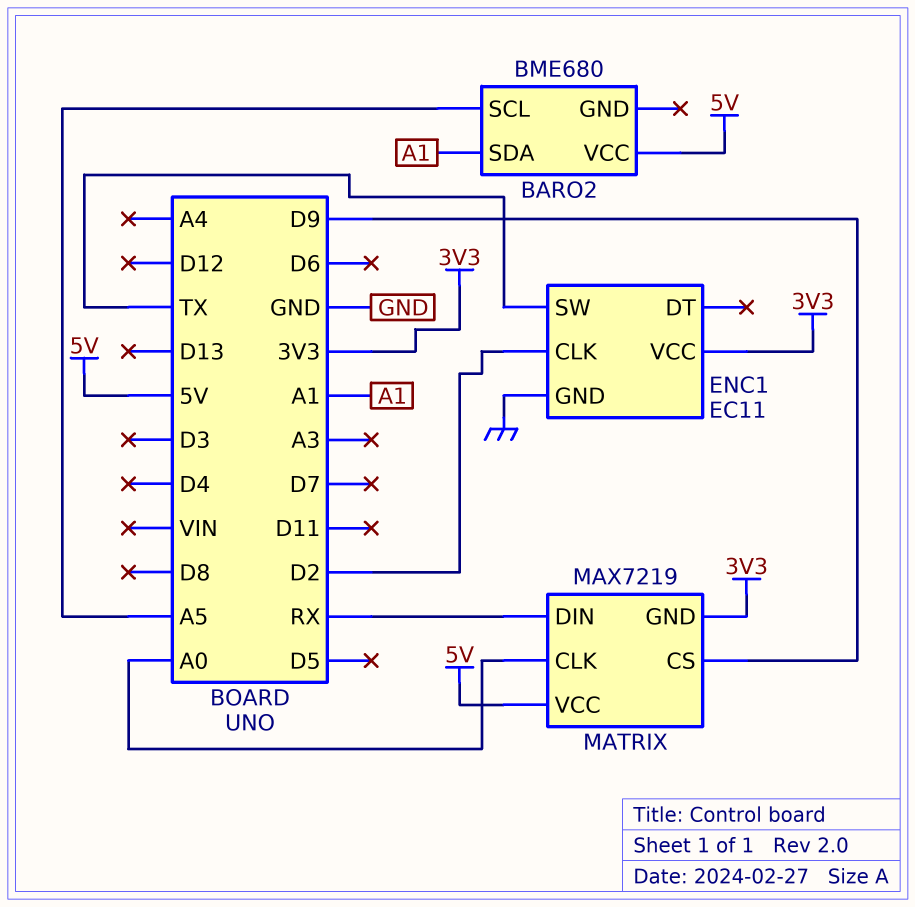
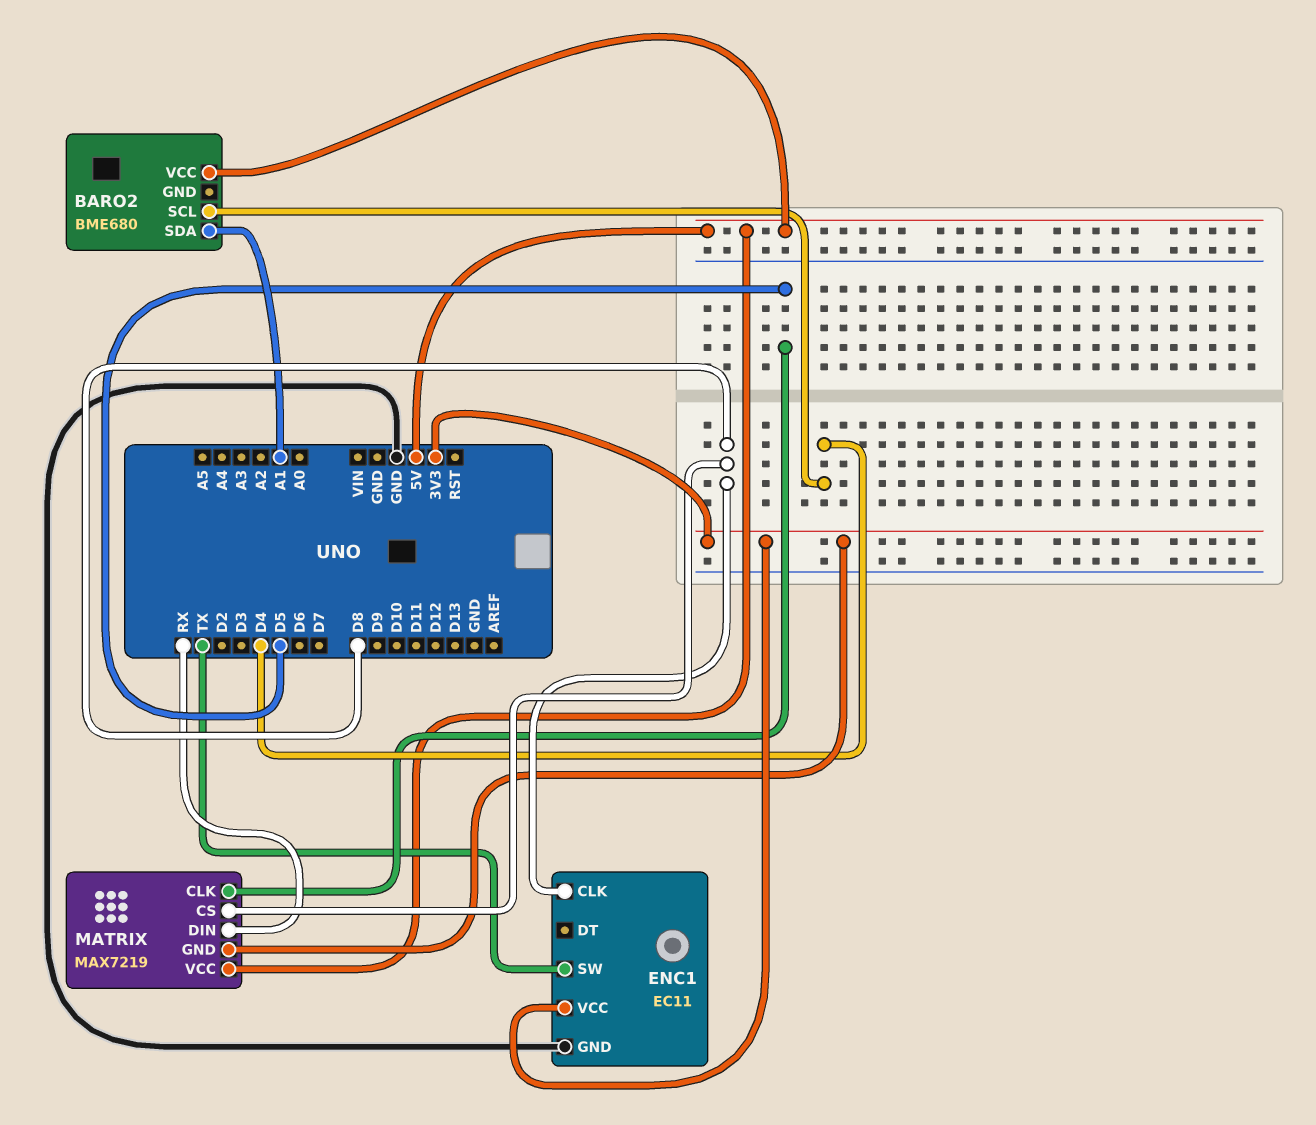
BARO2 pin SCL: A5 -> D4
ENC1 pin CLK: D2 -> D8
MATRIX pin CLK: A0 -> D5
MATRIX pin CS: D9 -> D8

